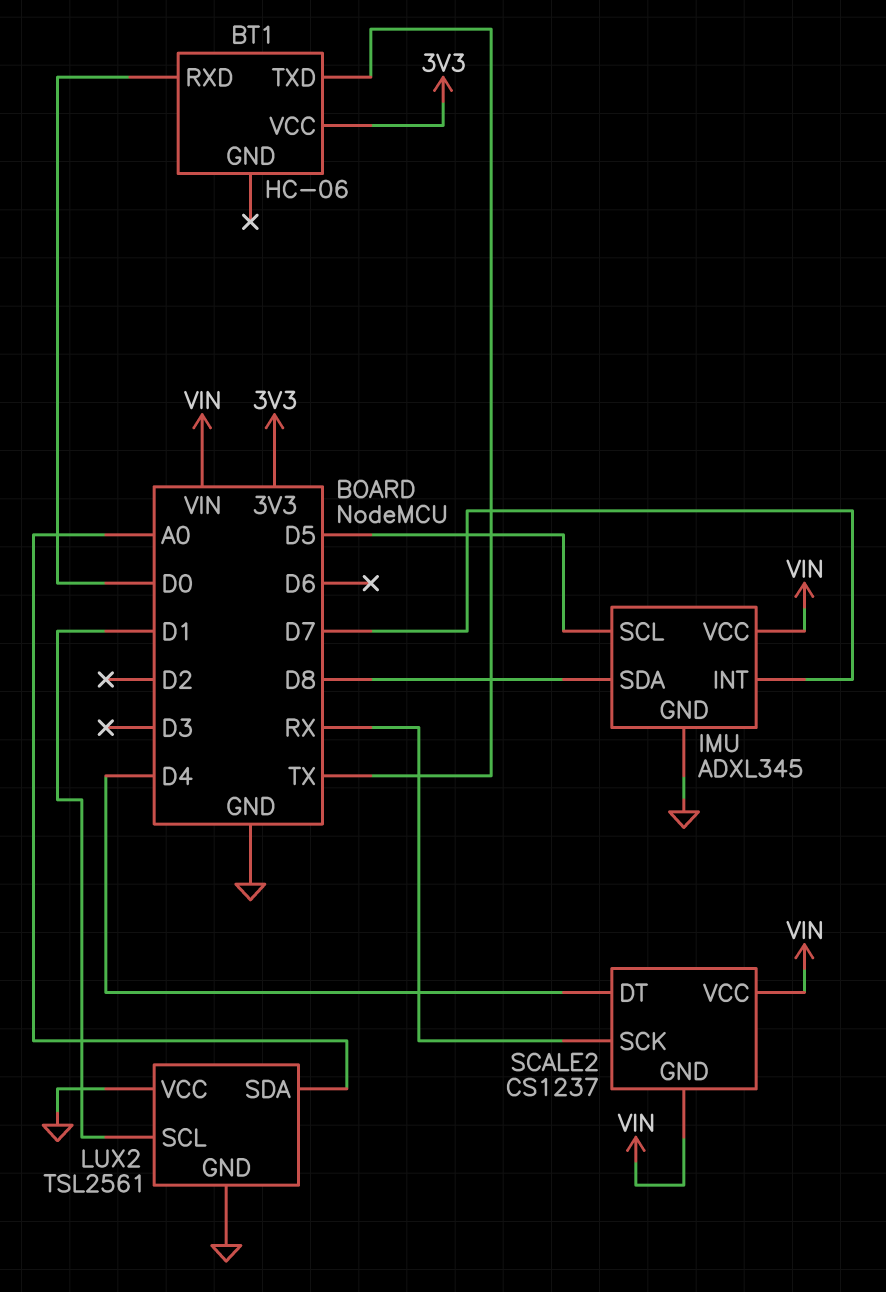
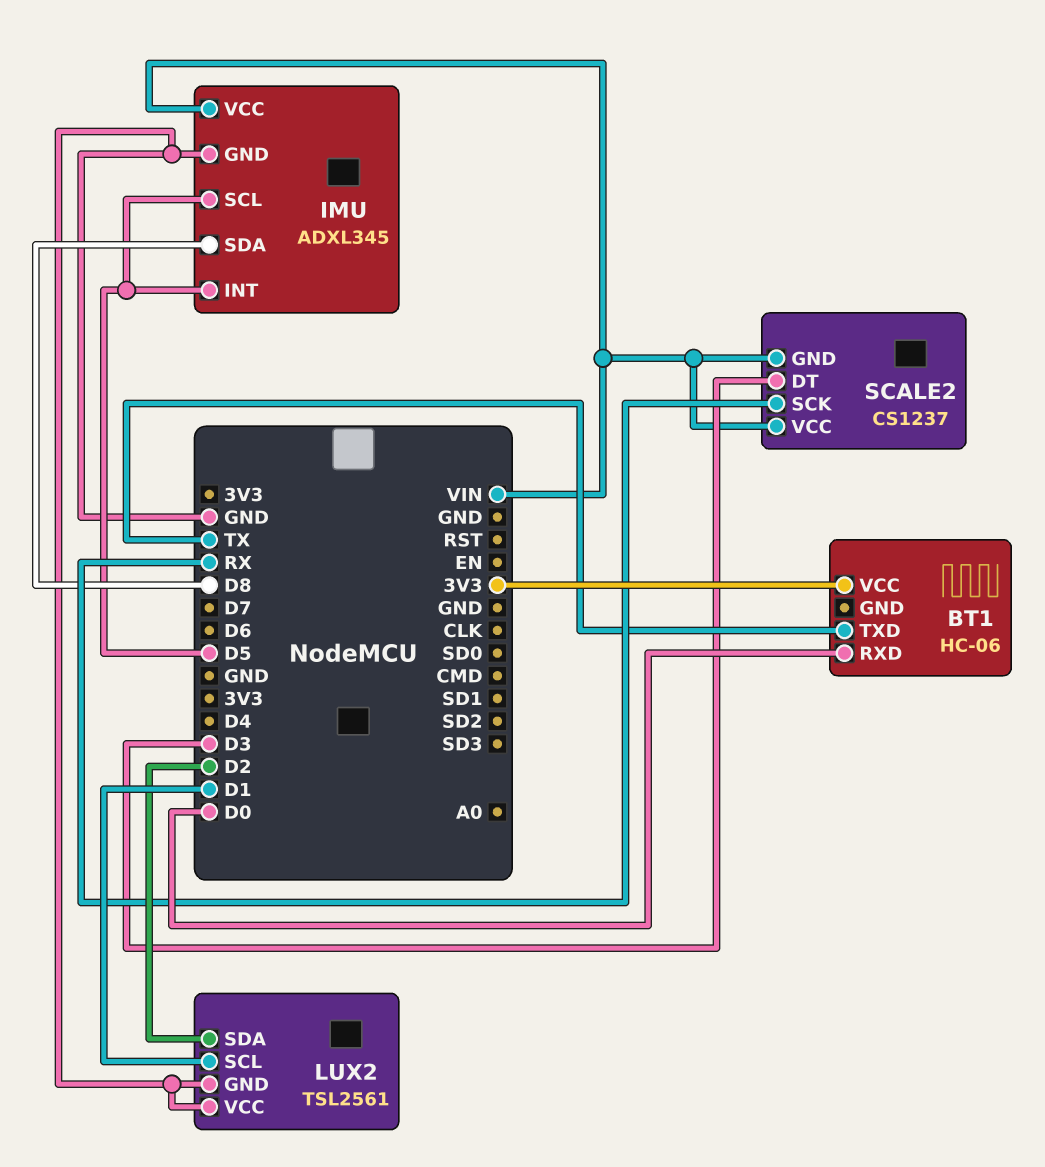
IMU pin INT: D7 -> D5
LUX2 pin SDA: A0 -> D2
SCALE2 pin DT: D4 -> D3

